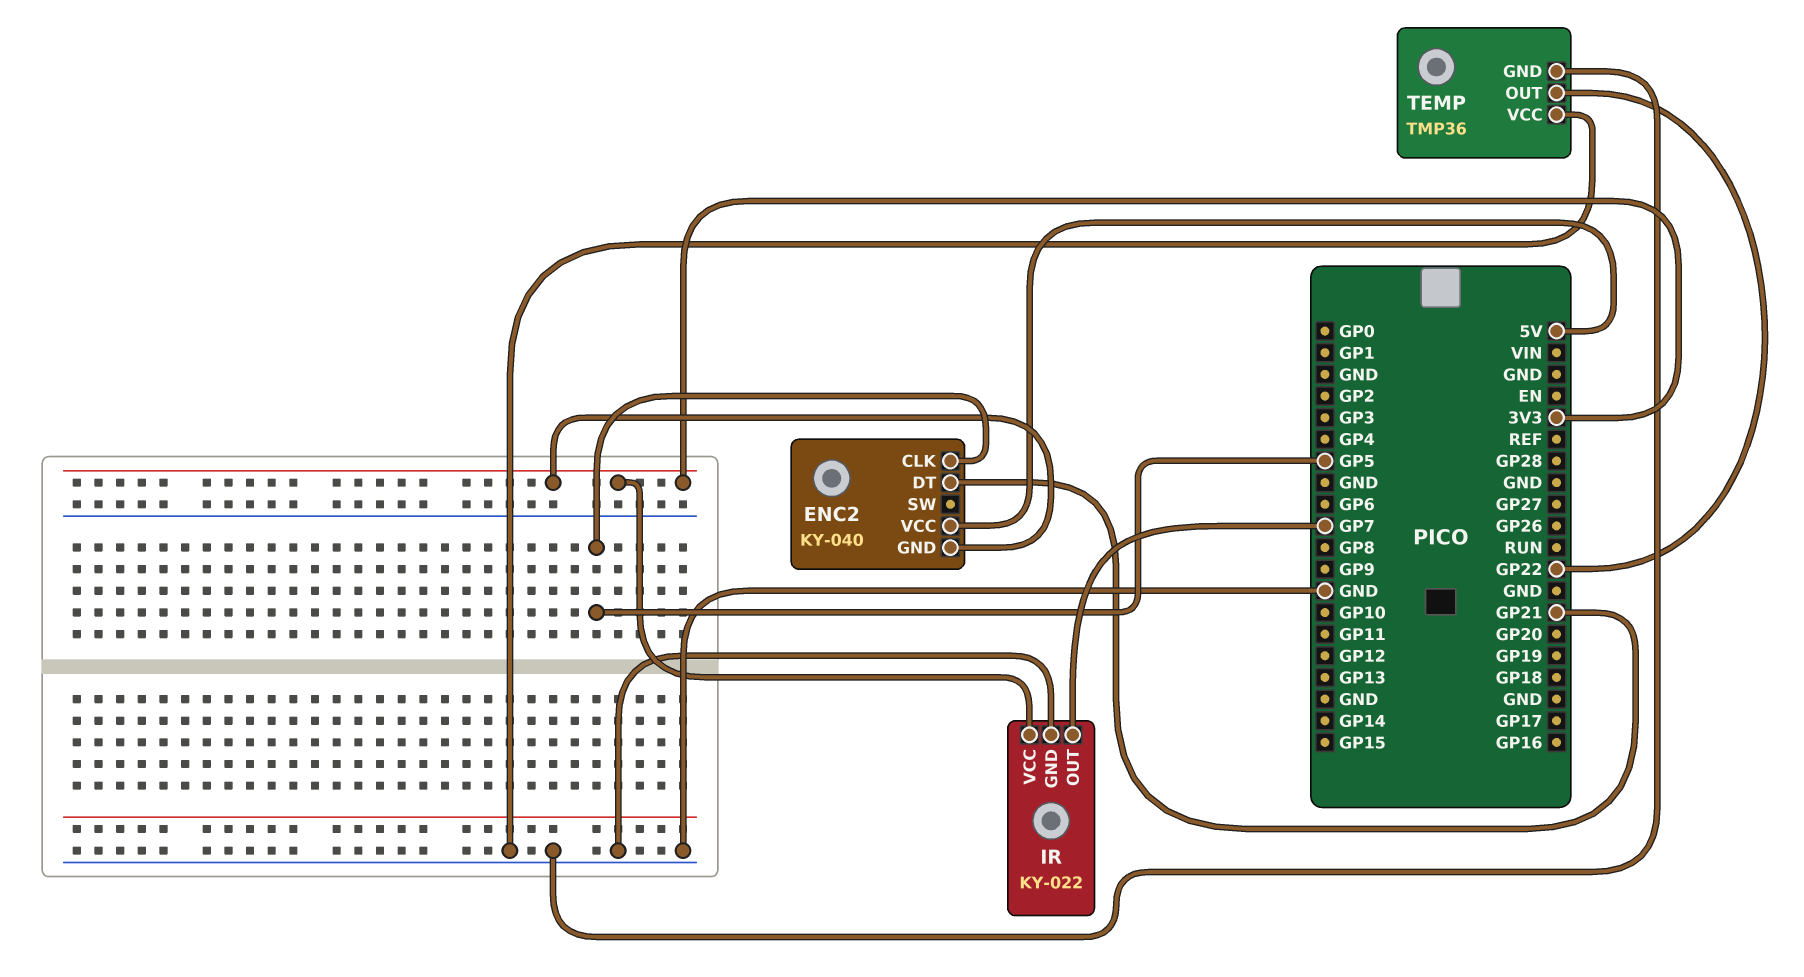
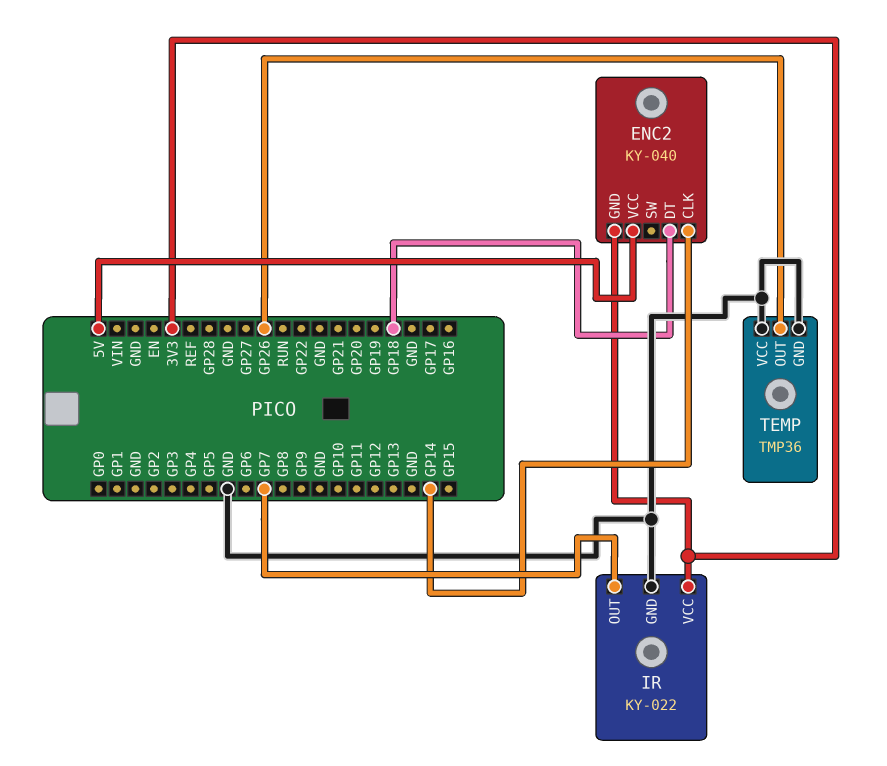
ENC2 pin CLK: GP5 -> GP14
ENC2 pin DT: GP21 -> GP18
TEMP pin OUT: GP22 -> GP26

